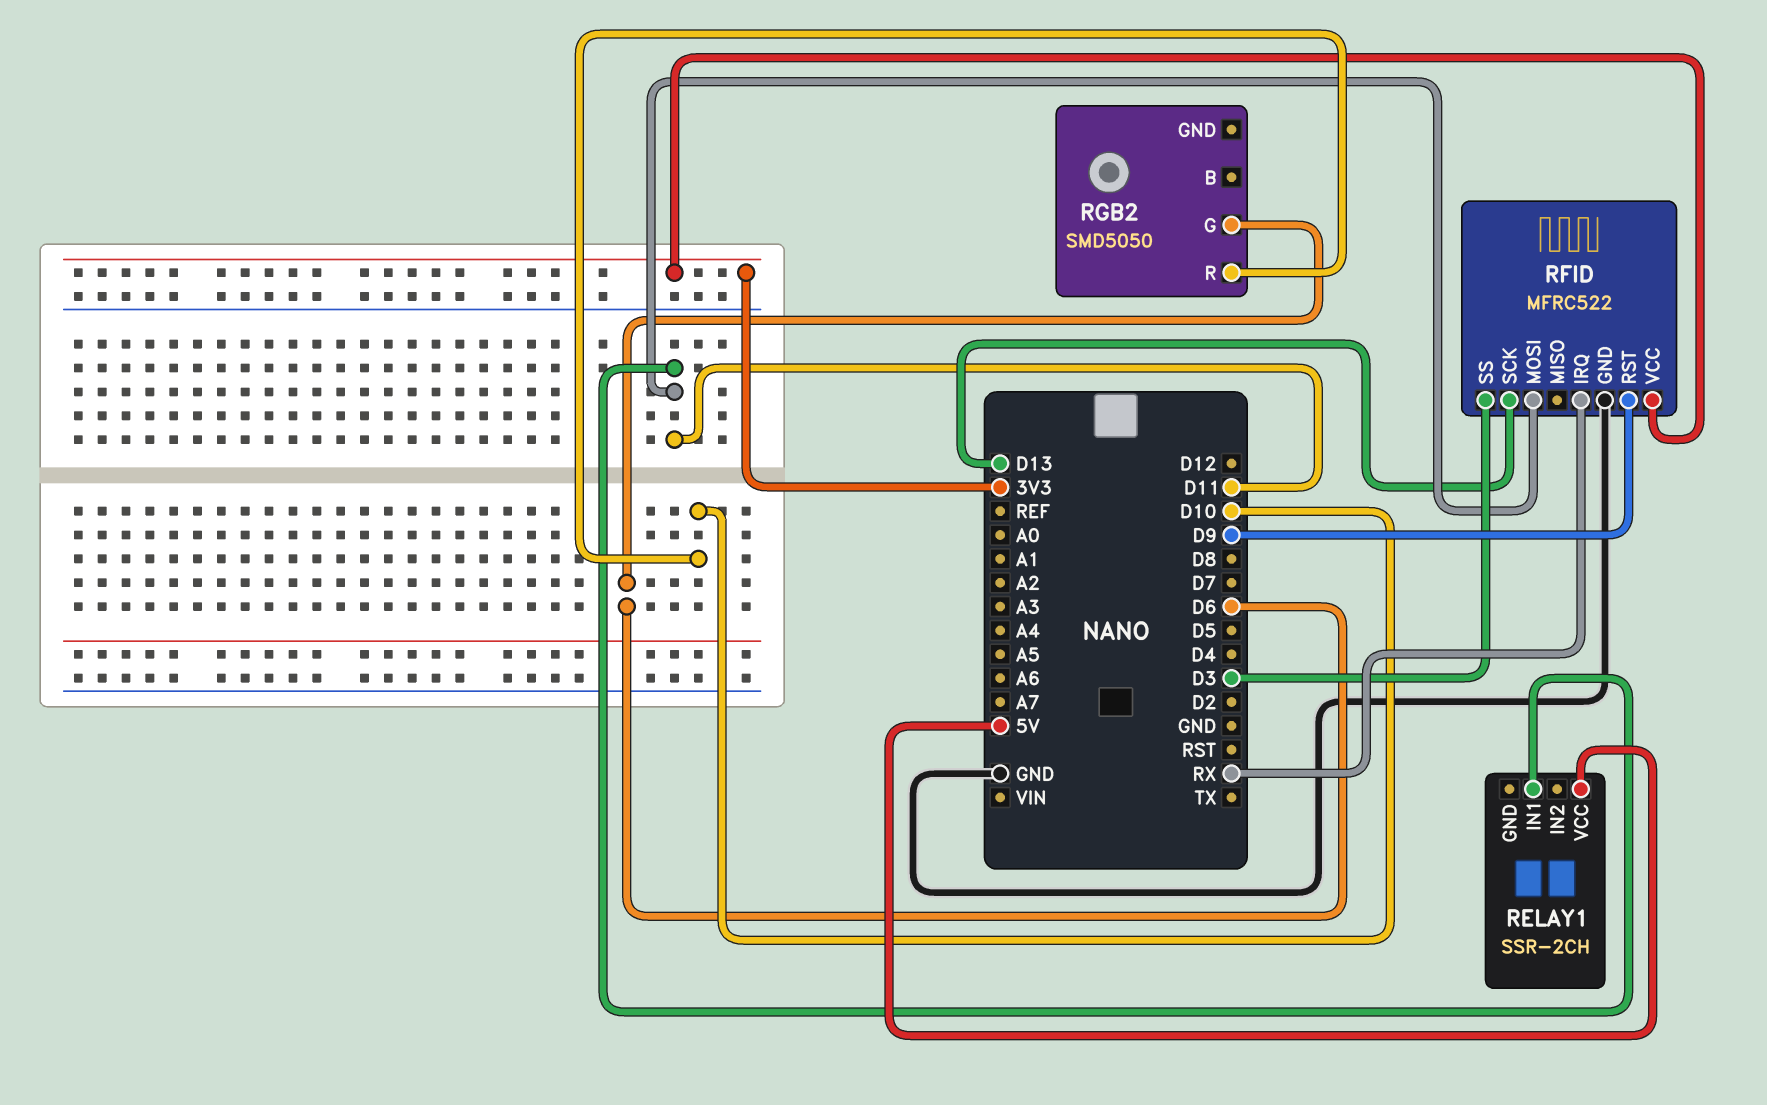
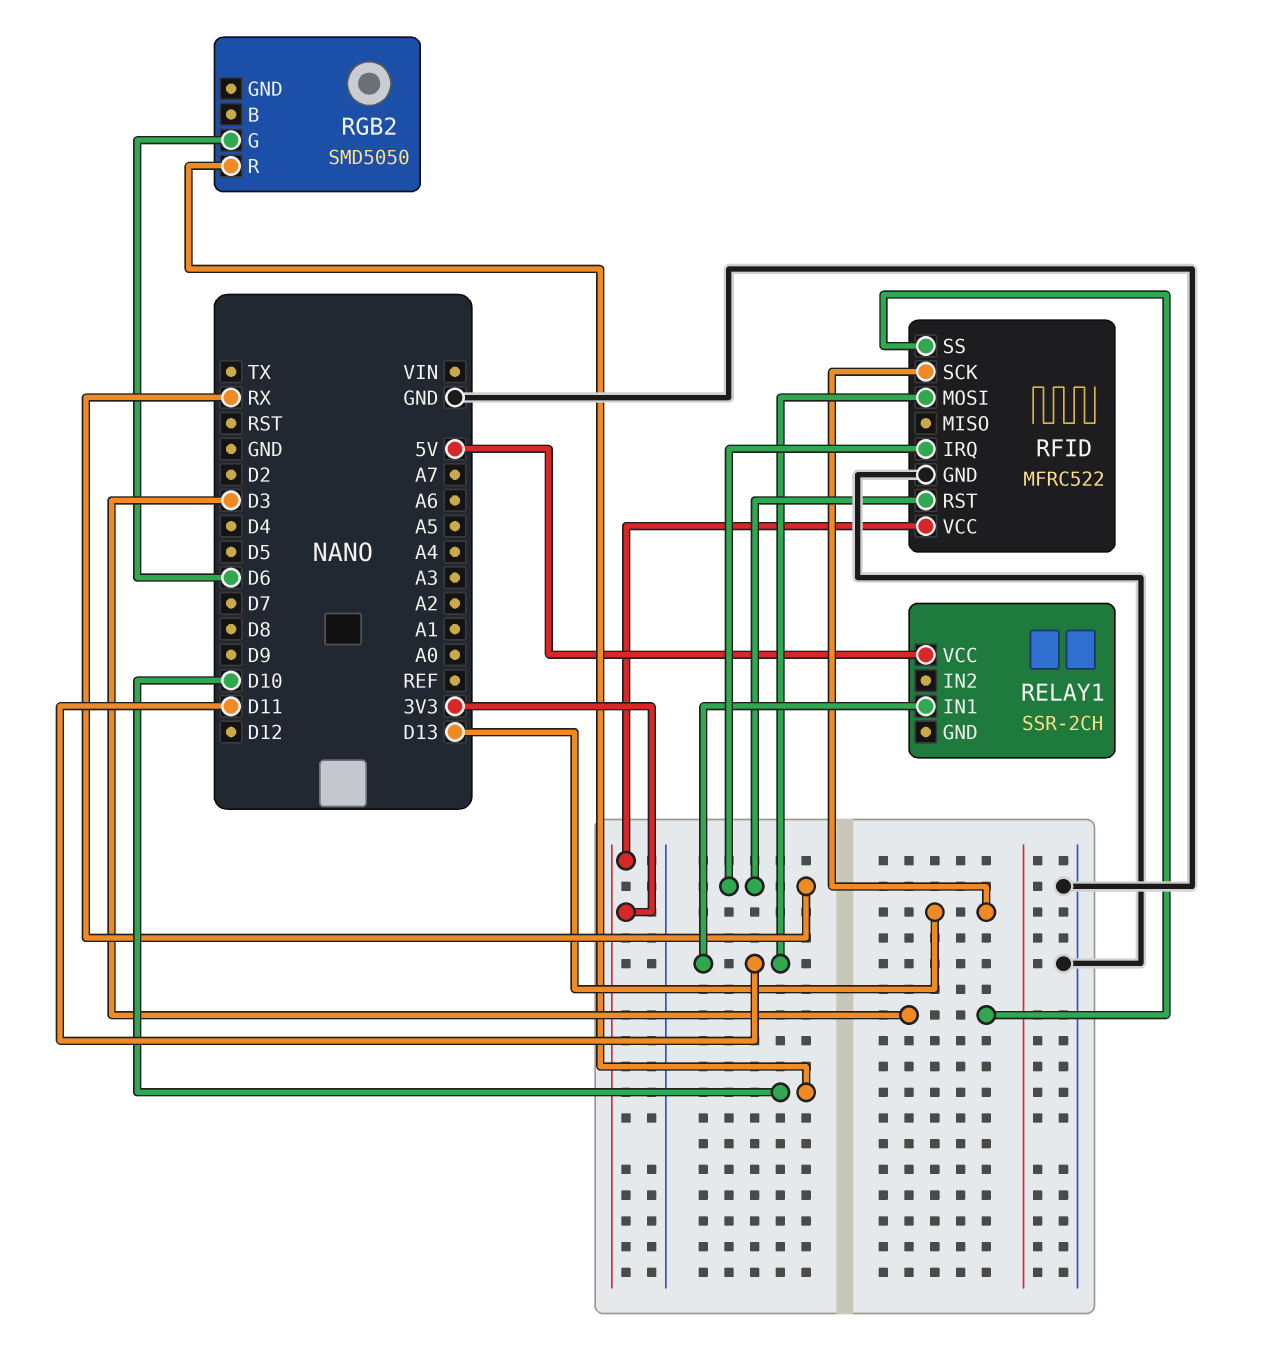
RFID pin RST: D9 -> RX

